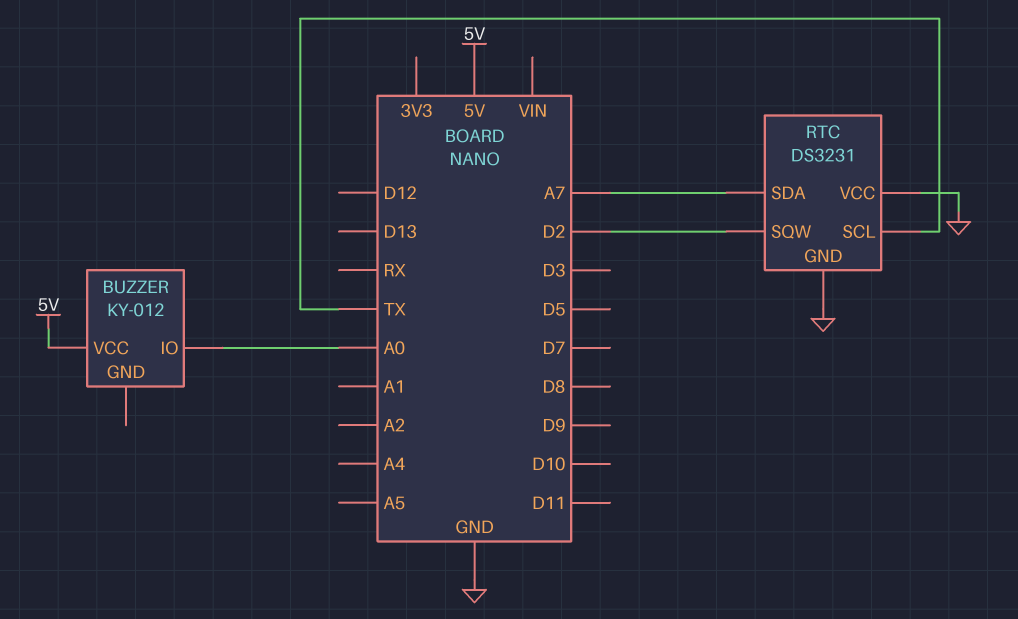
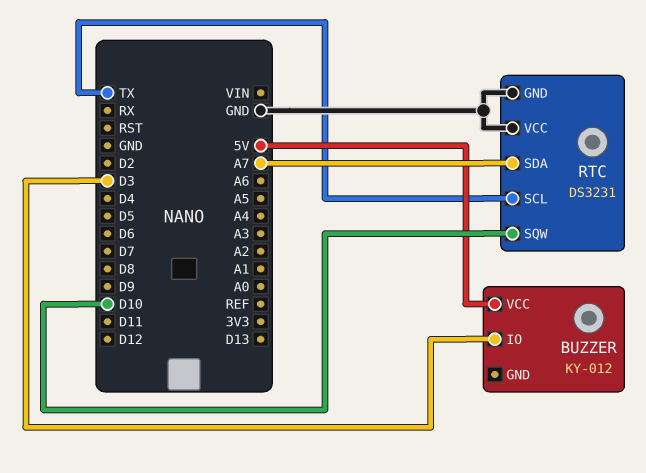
BUZZER pin IO: A0 -> D3
RTC pin SQW: D2 -> D10

